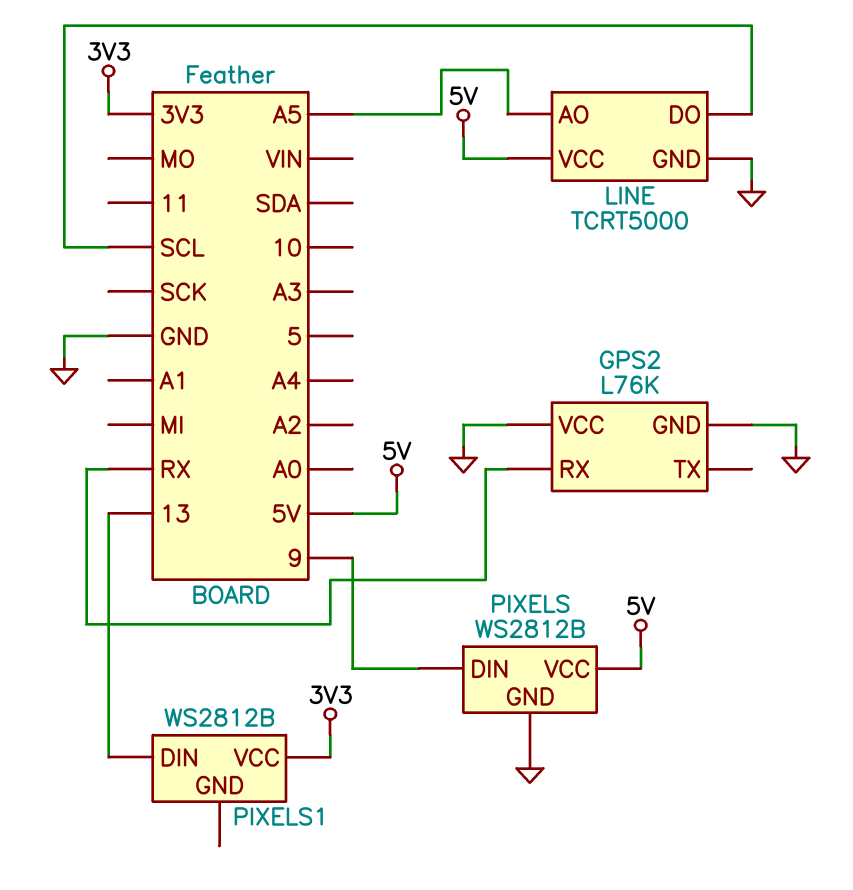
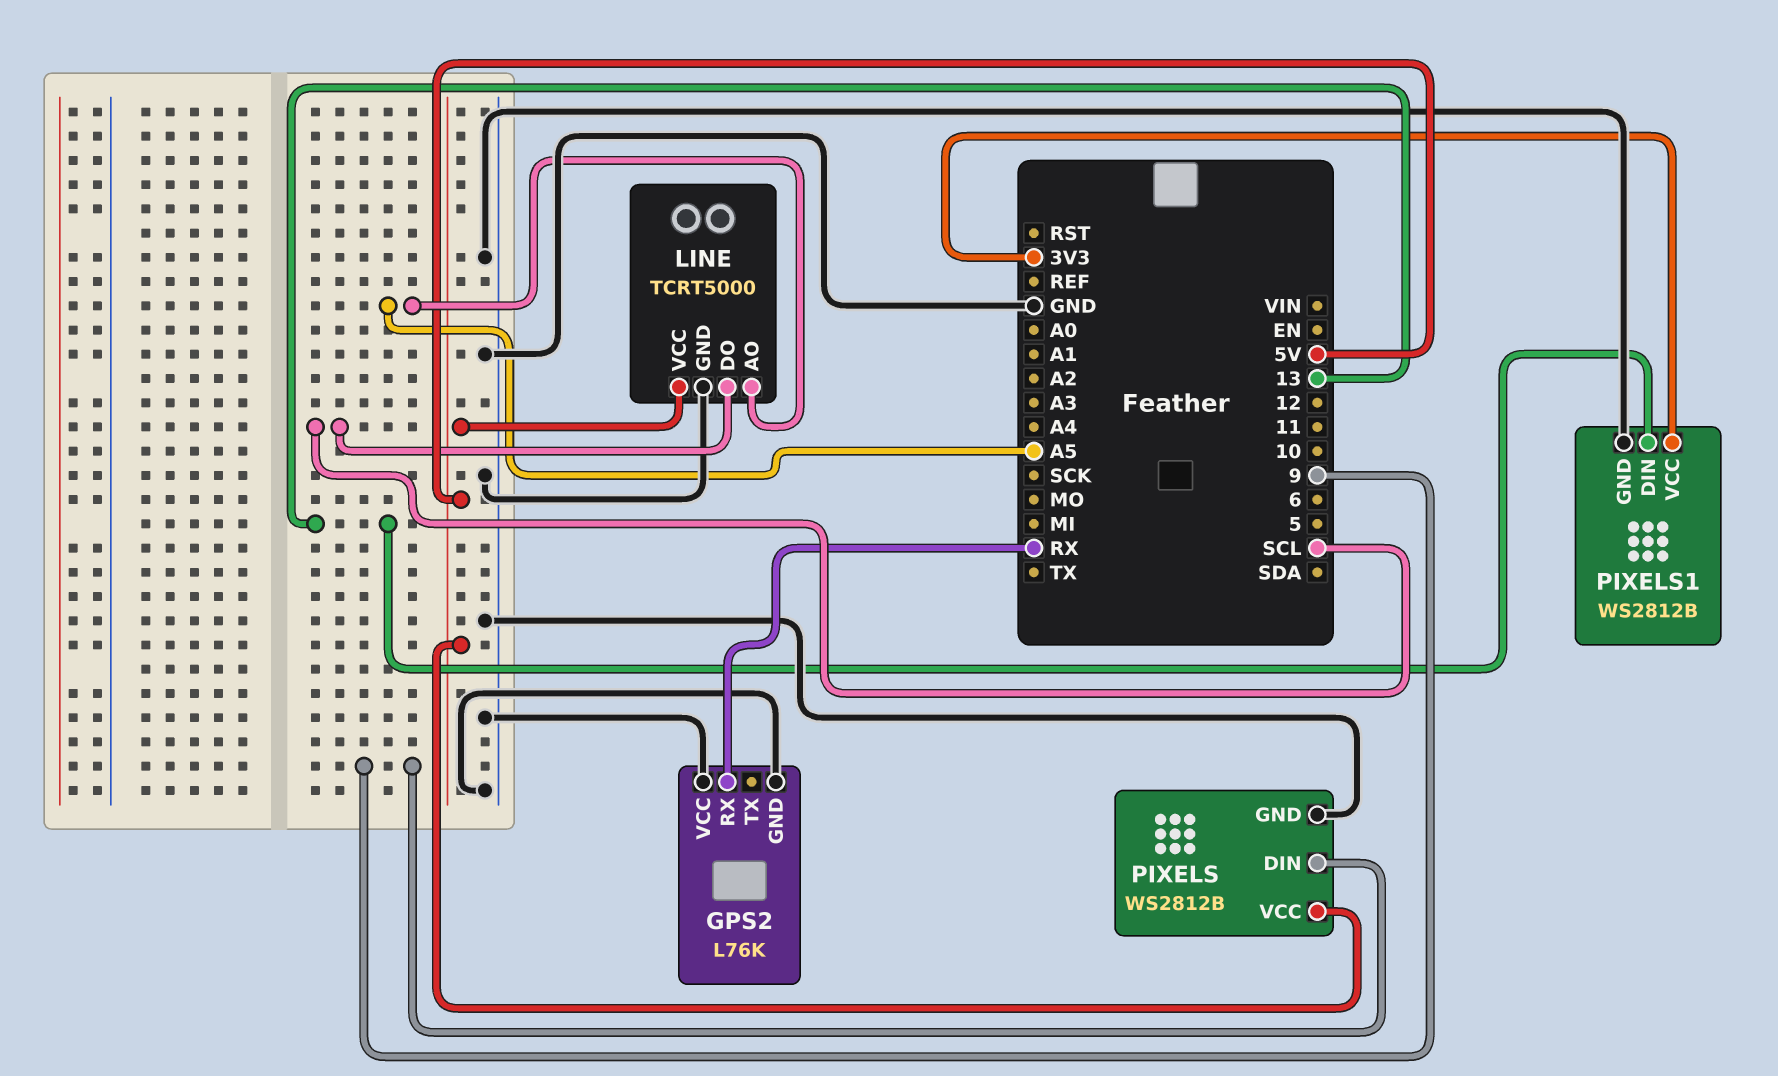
PIXELS1 pin GND: none -> GND

